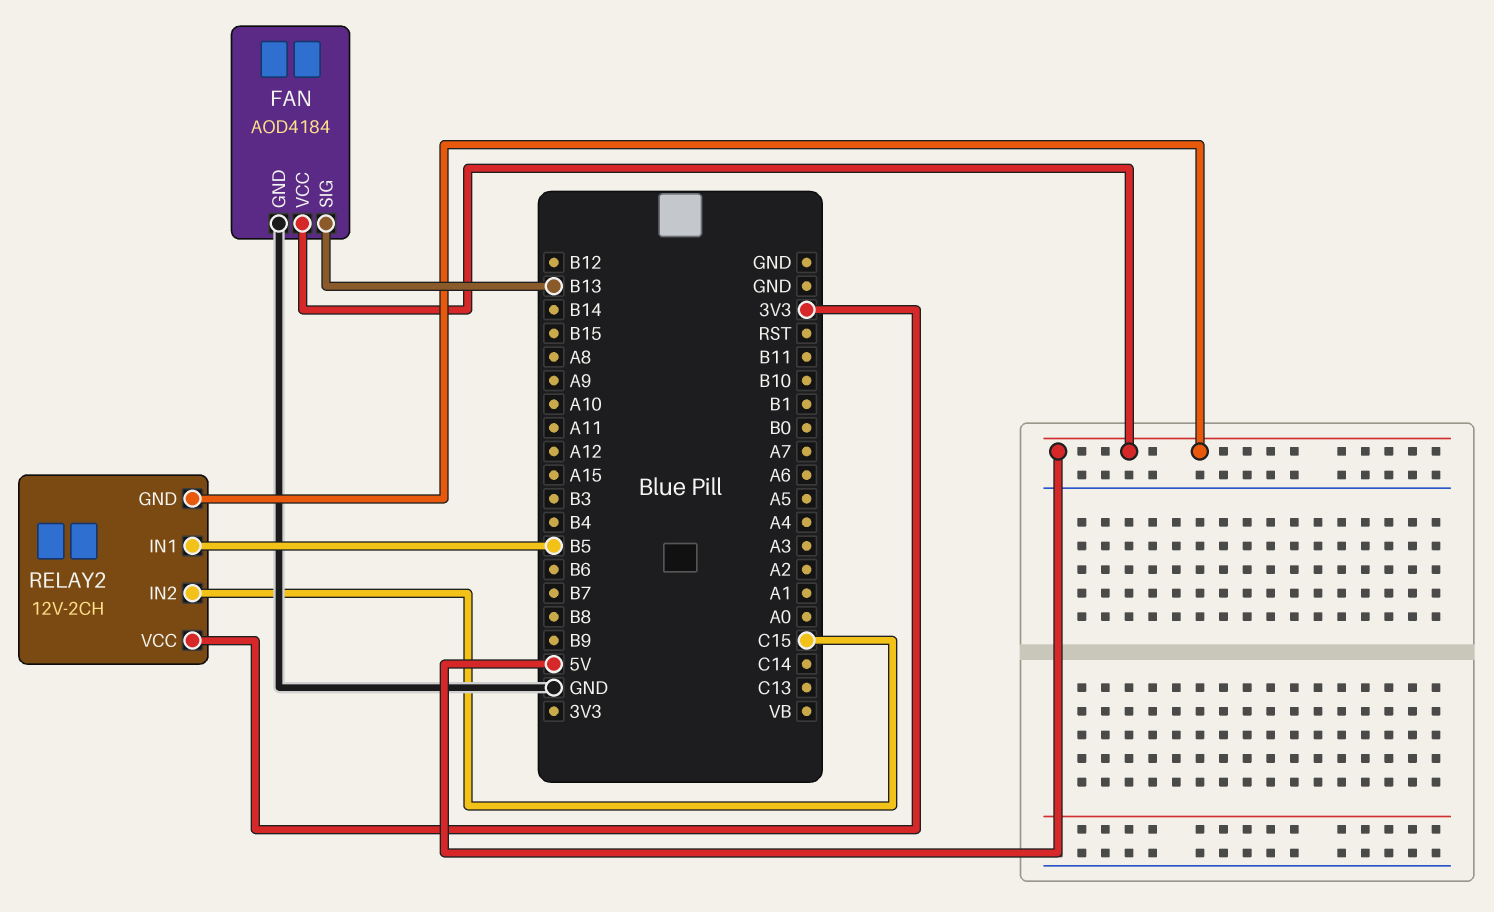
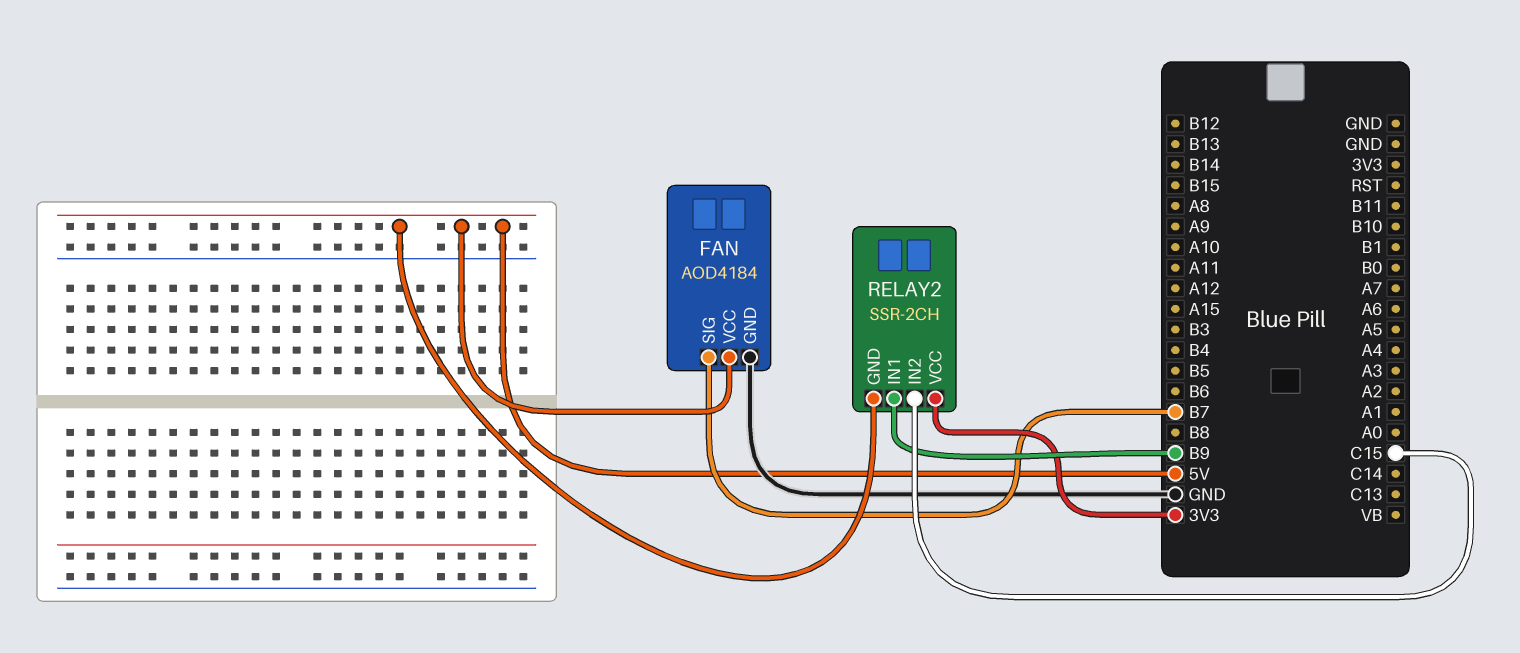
FAN pin SIG: B13 -> B7
RELAY2: 12V-2CH -> SSR-2CH
RELAY2 pin IN1: B5 -> B9

